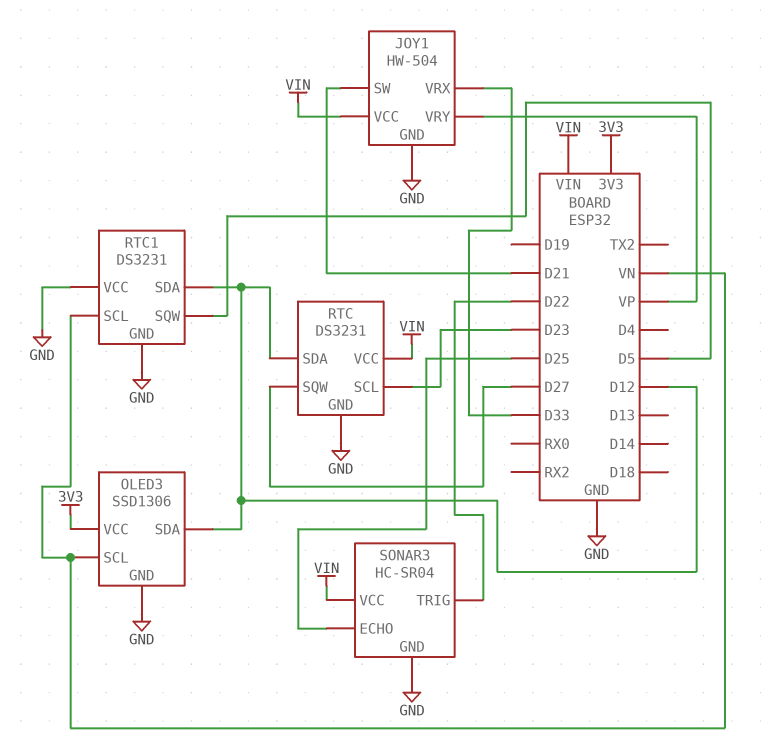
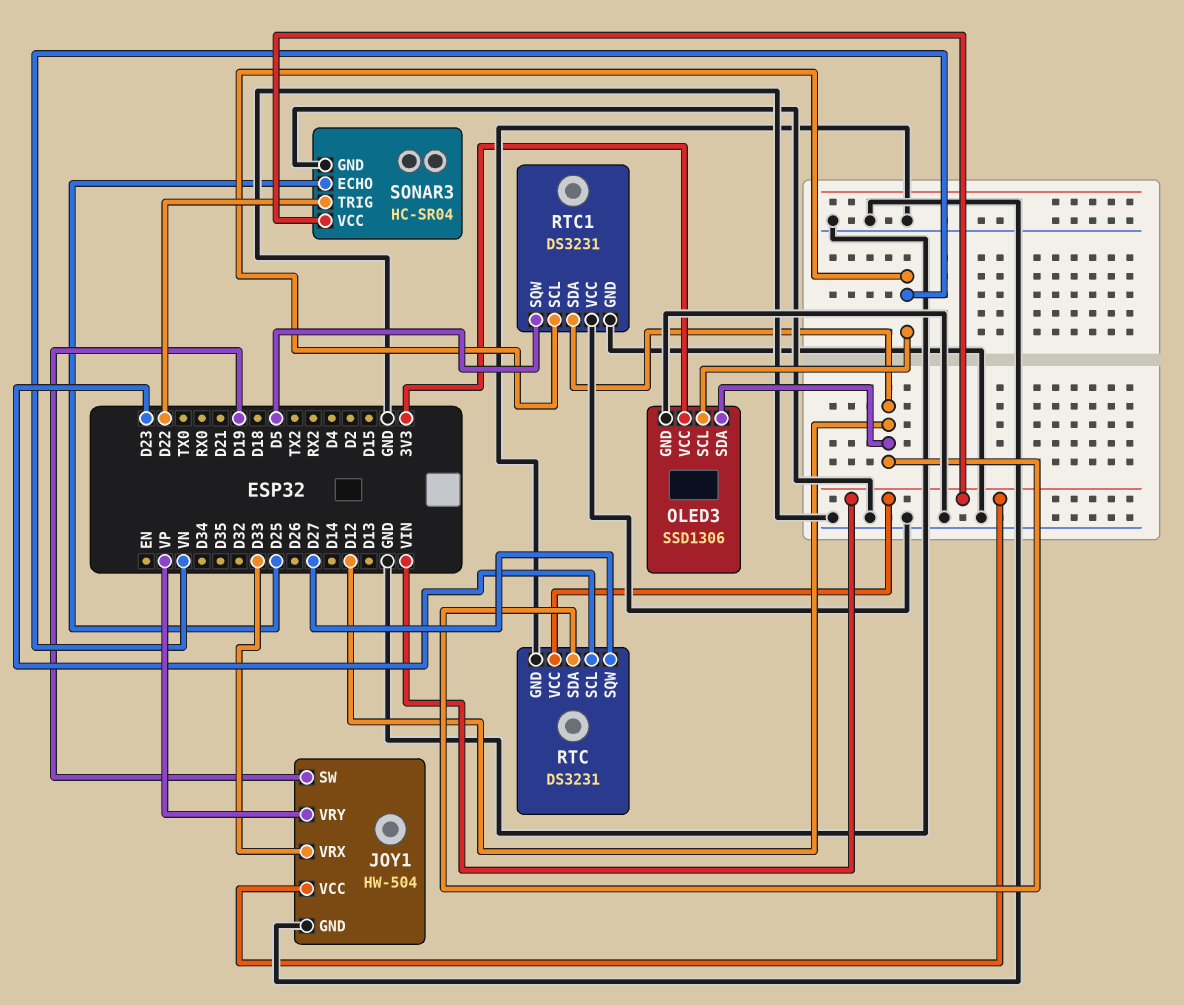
JOY1 pin SW: D21 -> D19

